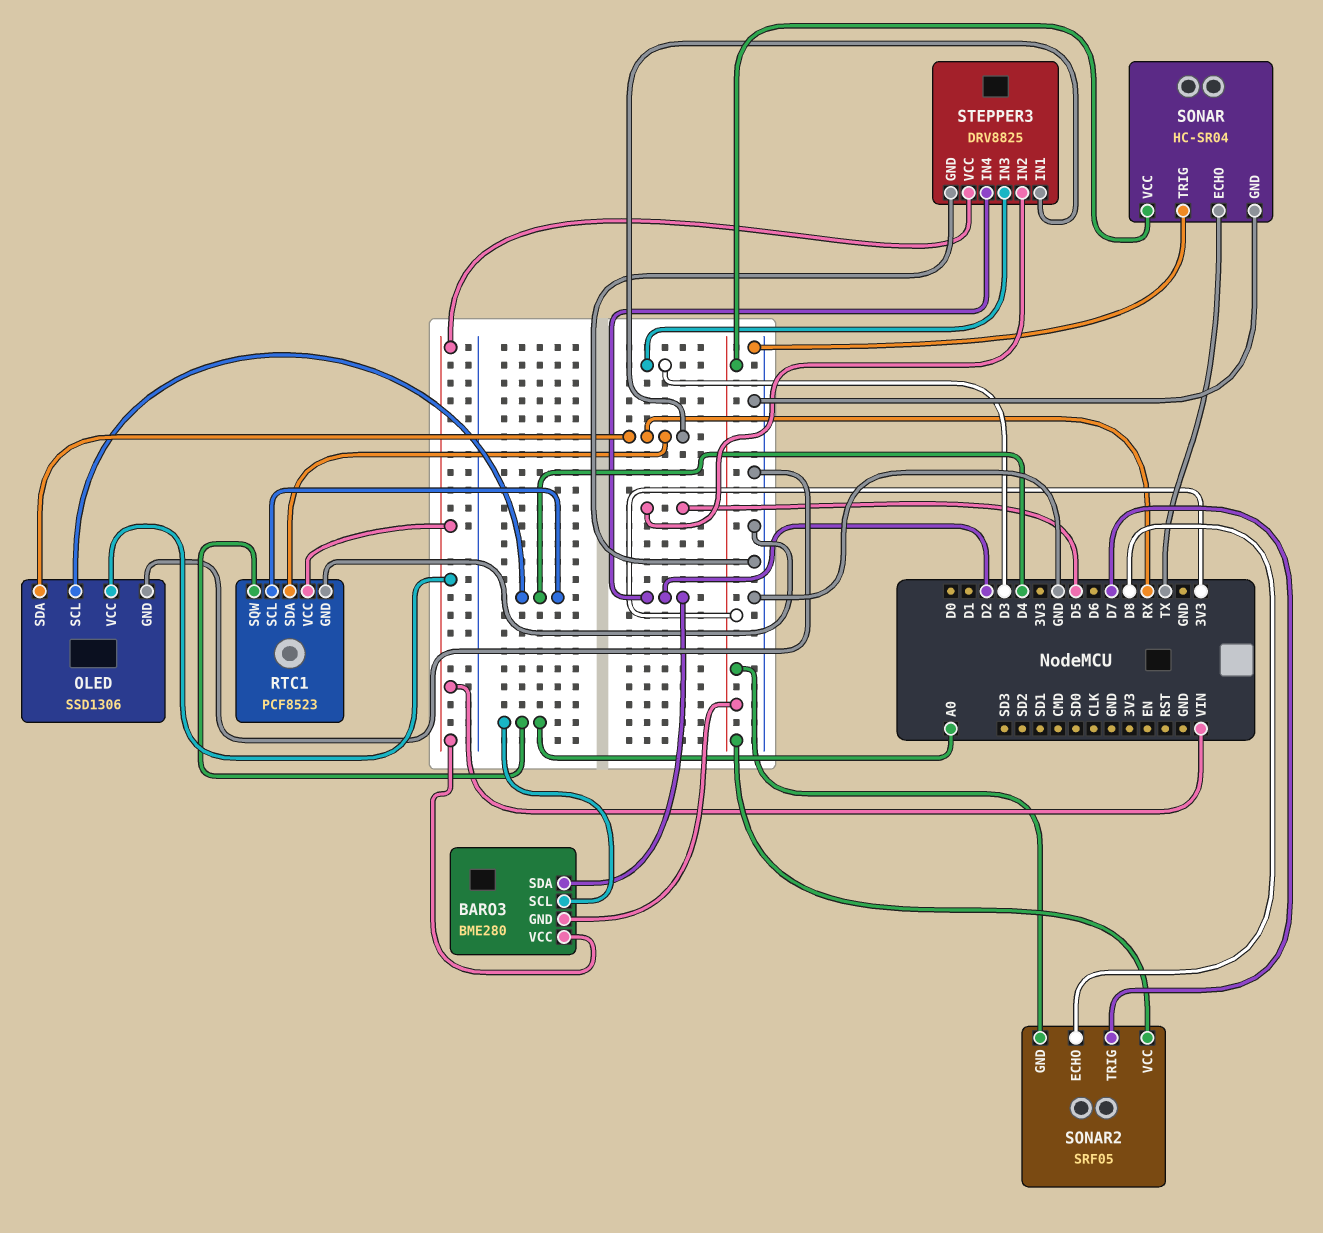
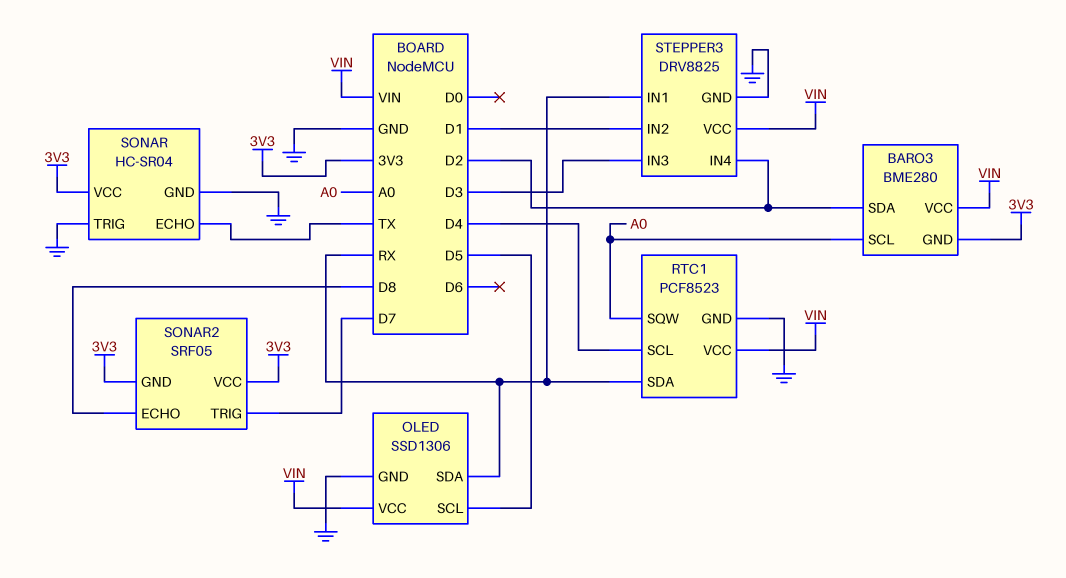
OLED pin SCL: D4 -> D5
STEPPER3 pin IN2: D5 -> D1

